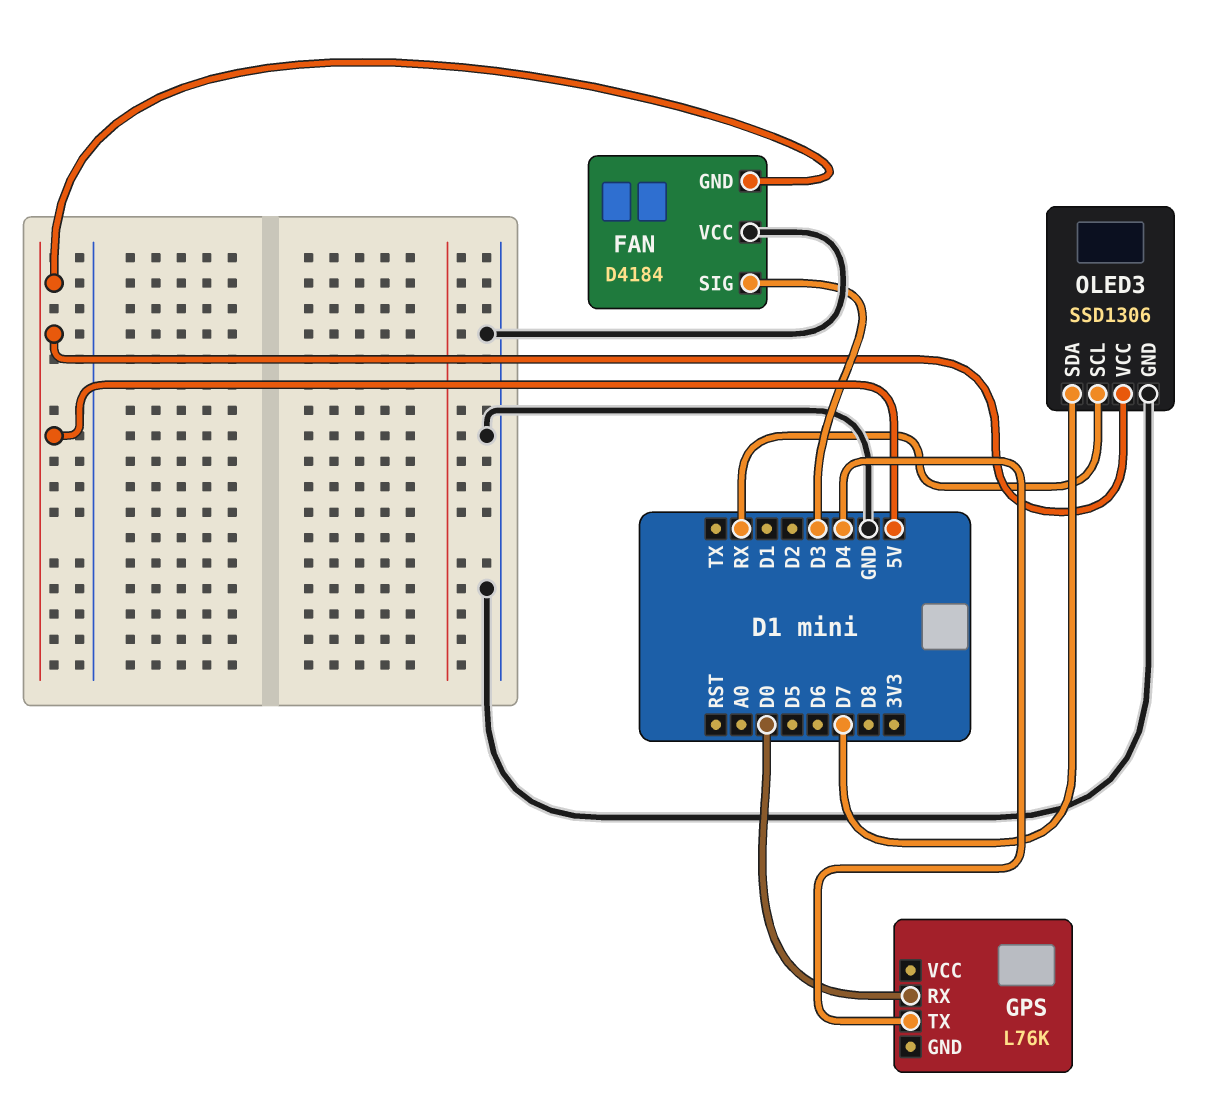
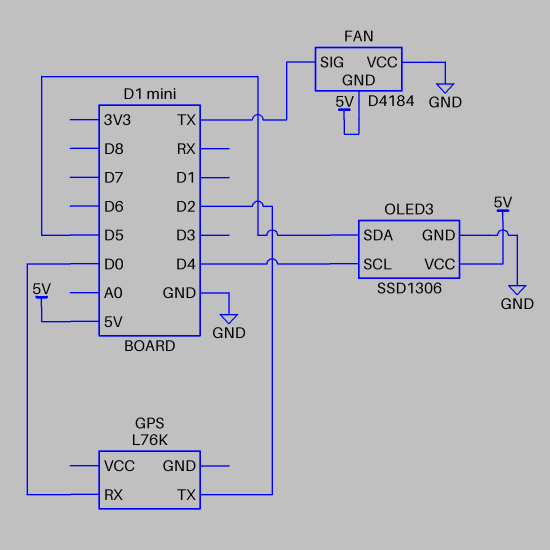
FAN pin SIG: D3 -> TX
GPS pin TX: D4 -> D2
OLED3 pin SCL: RX -> D4
OLED3 pin SDA: D7 -> D5

